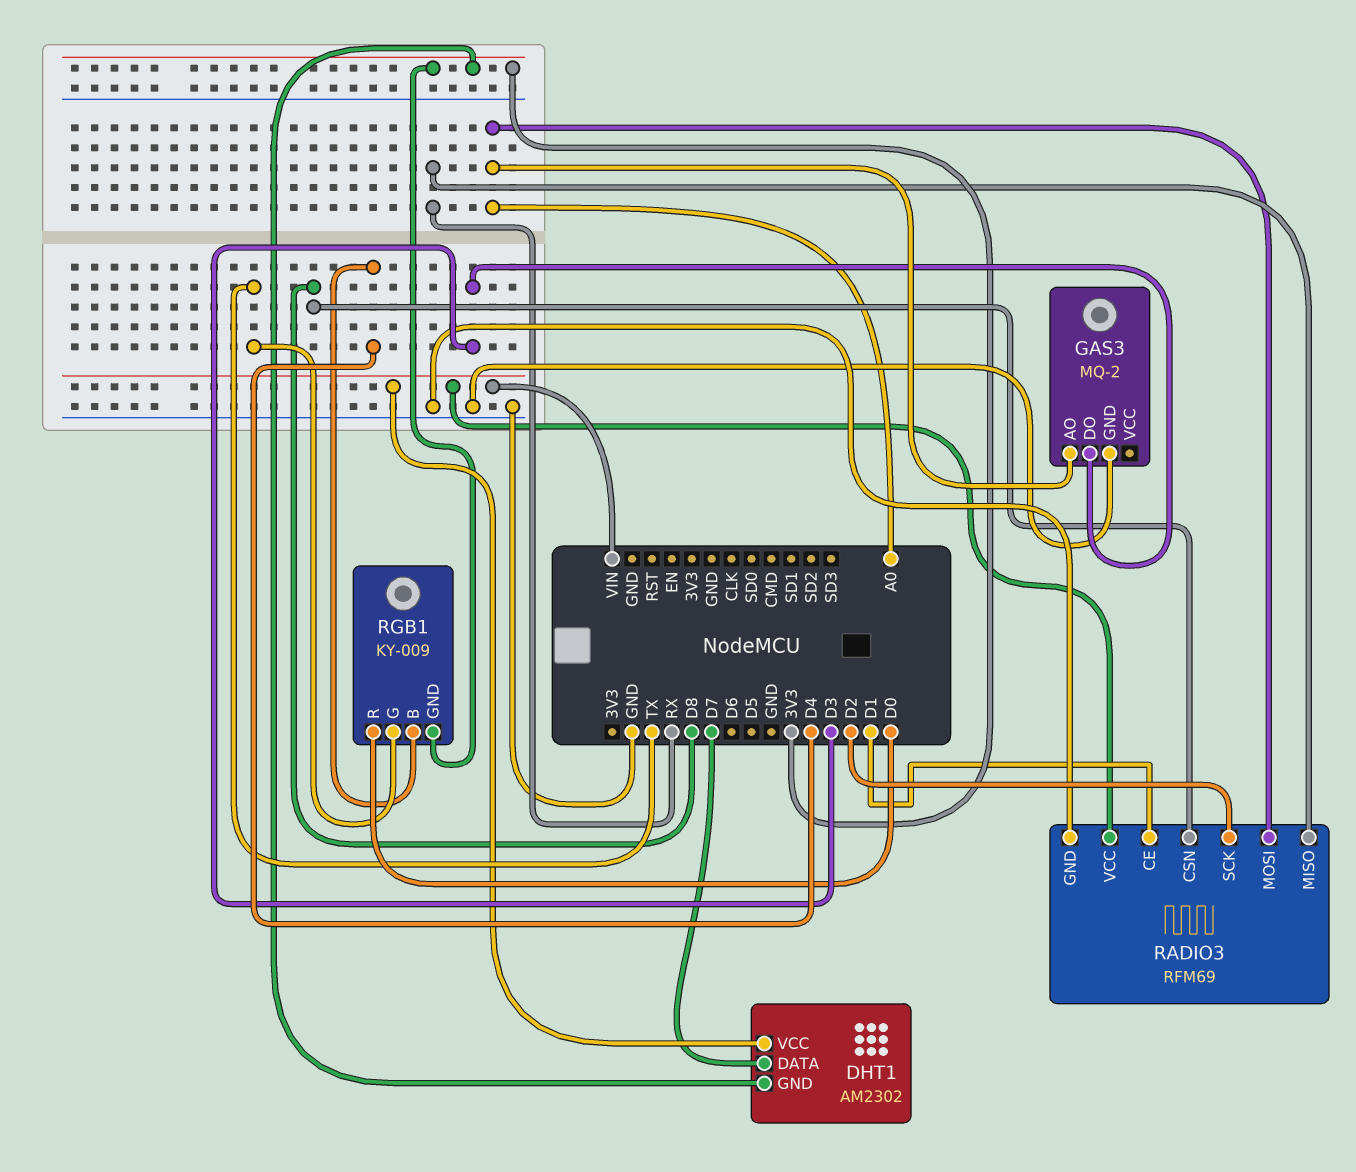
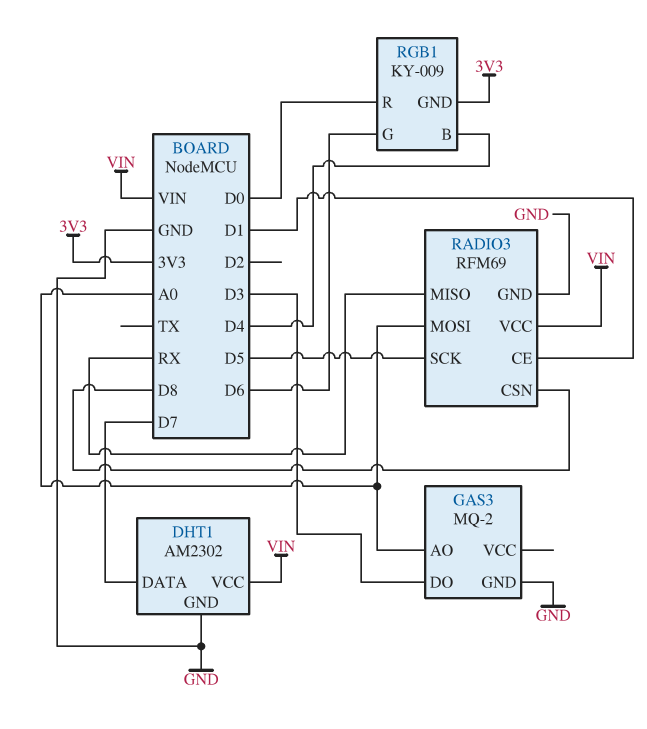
DHT1 pin GND: 3V3 -> GND
RADIO3 pin SCK: D2 -> D5
RGB1 pin G: TX -> D6

